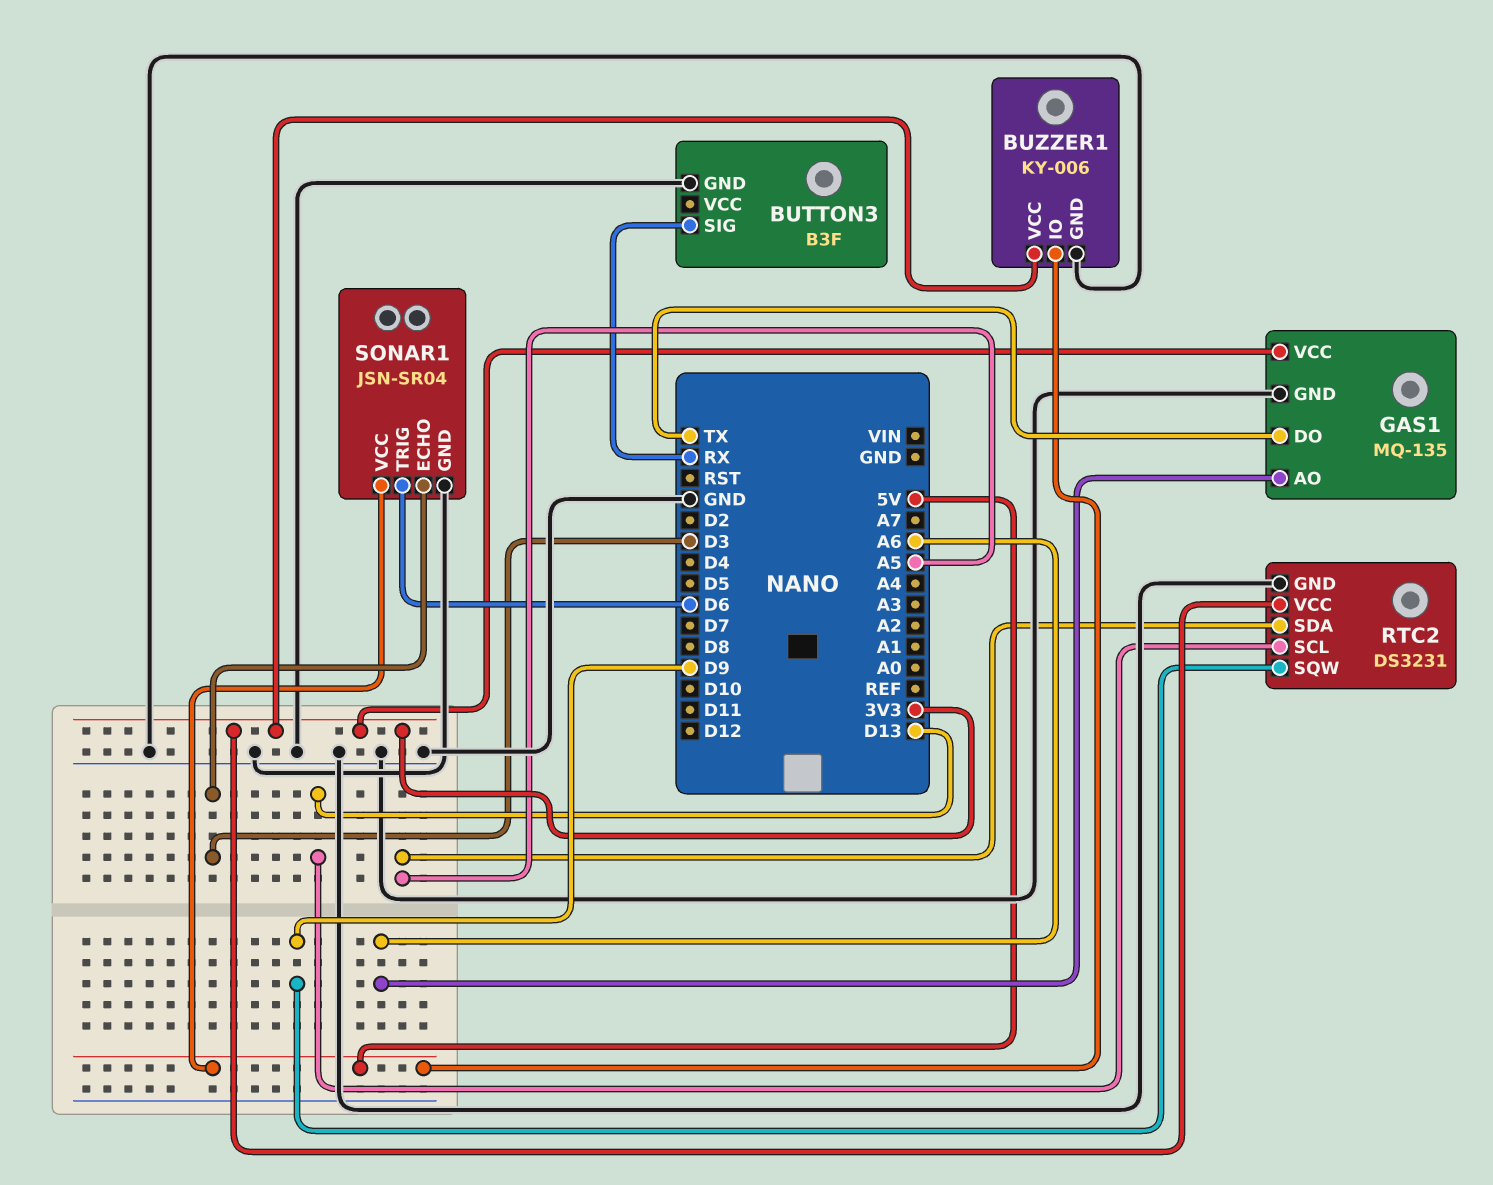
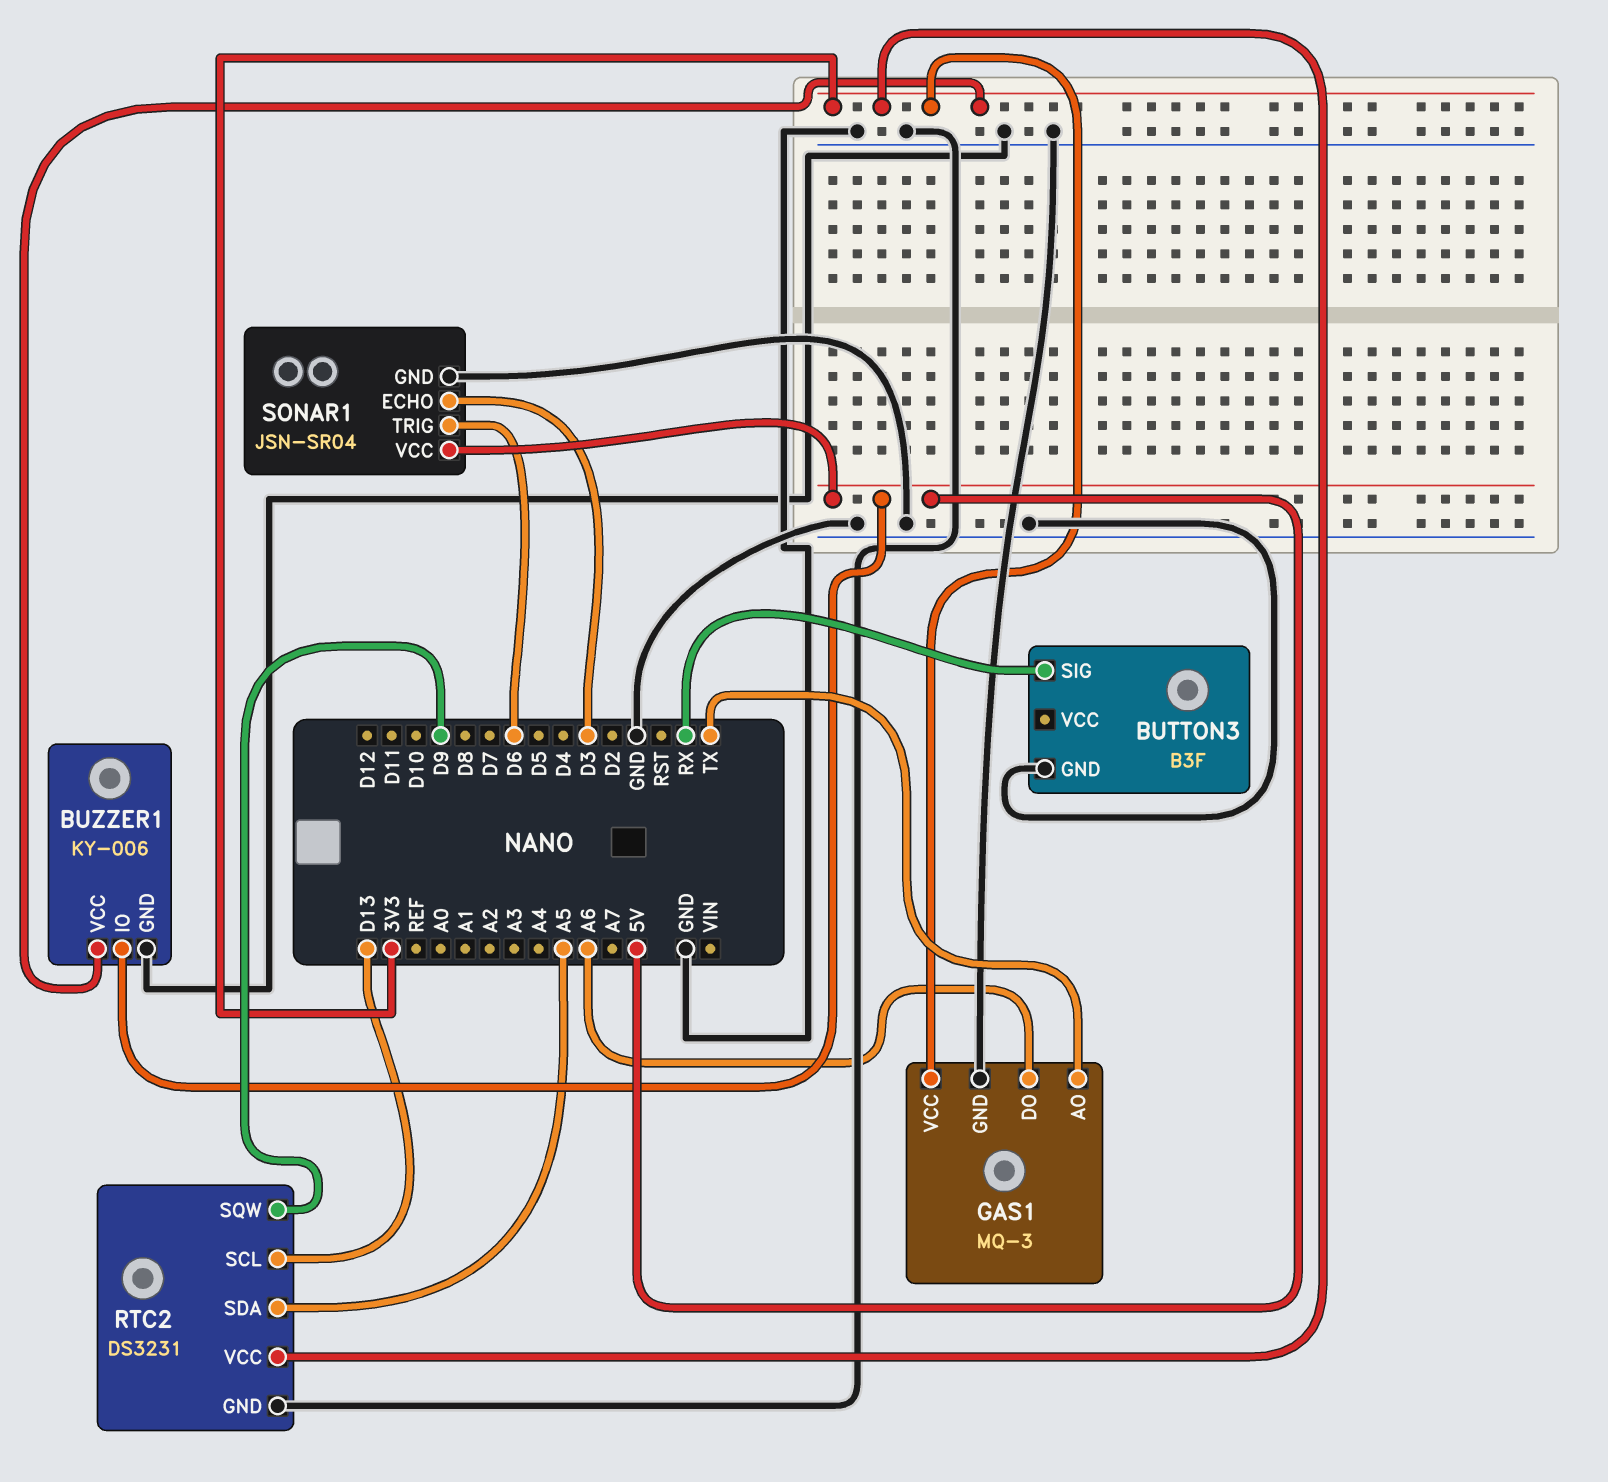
GAS1: MQ-135 -> MQ-3
GAS1 pin AO: A6 -> TX
GAS1 pin DO: TX -> A6

